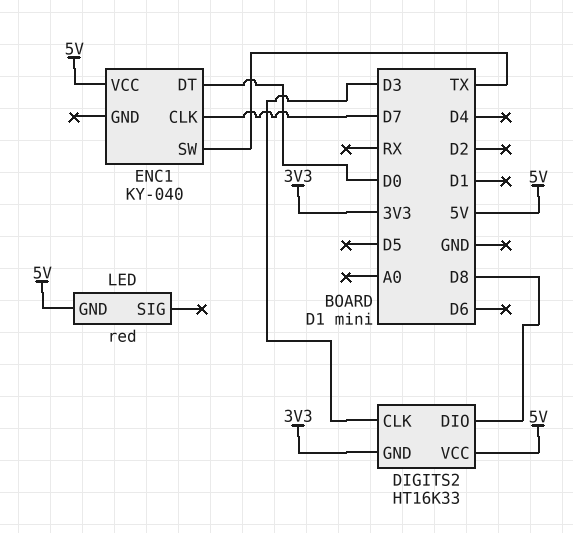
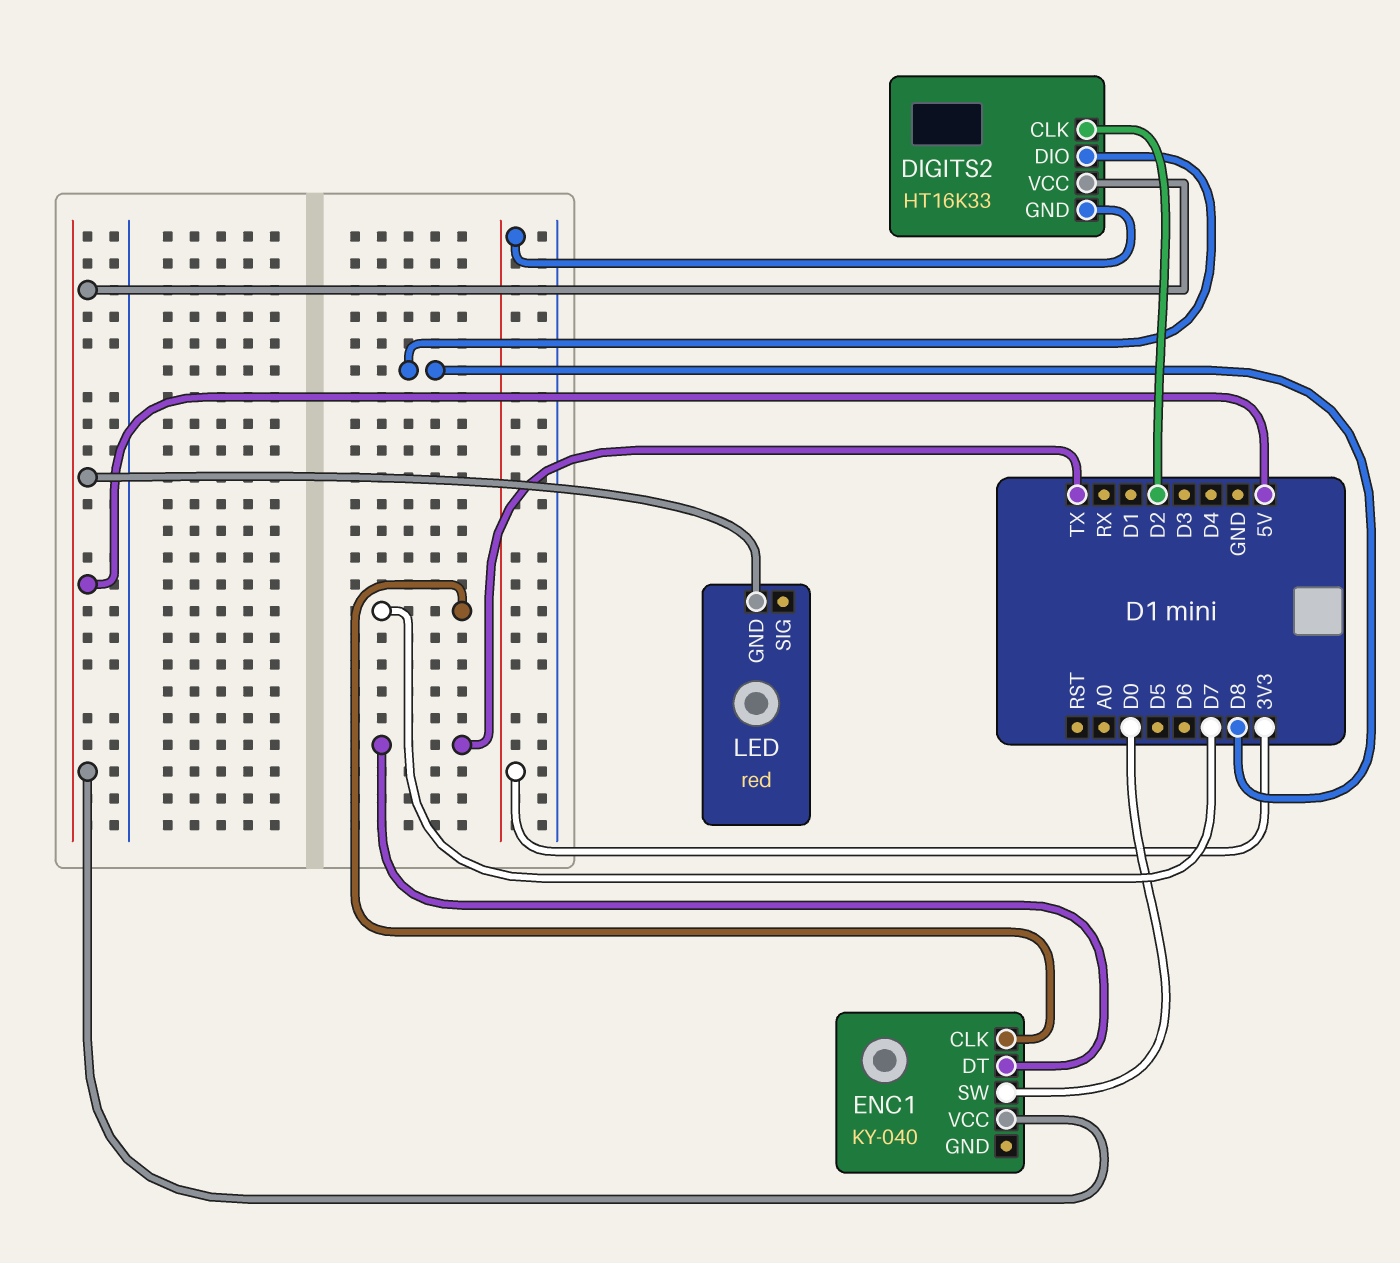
DIGITS2 pin CLK: D3 -> D2
ENC1 pin DT: D0 -> TX
ENC1 pin SW: TX -> D0

